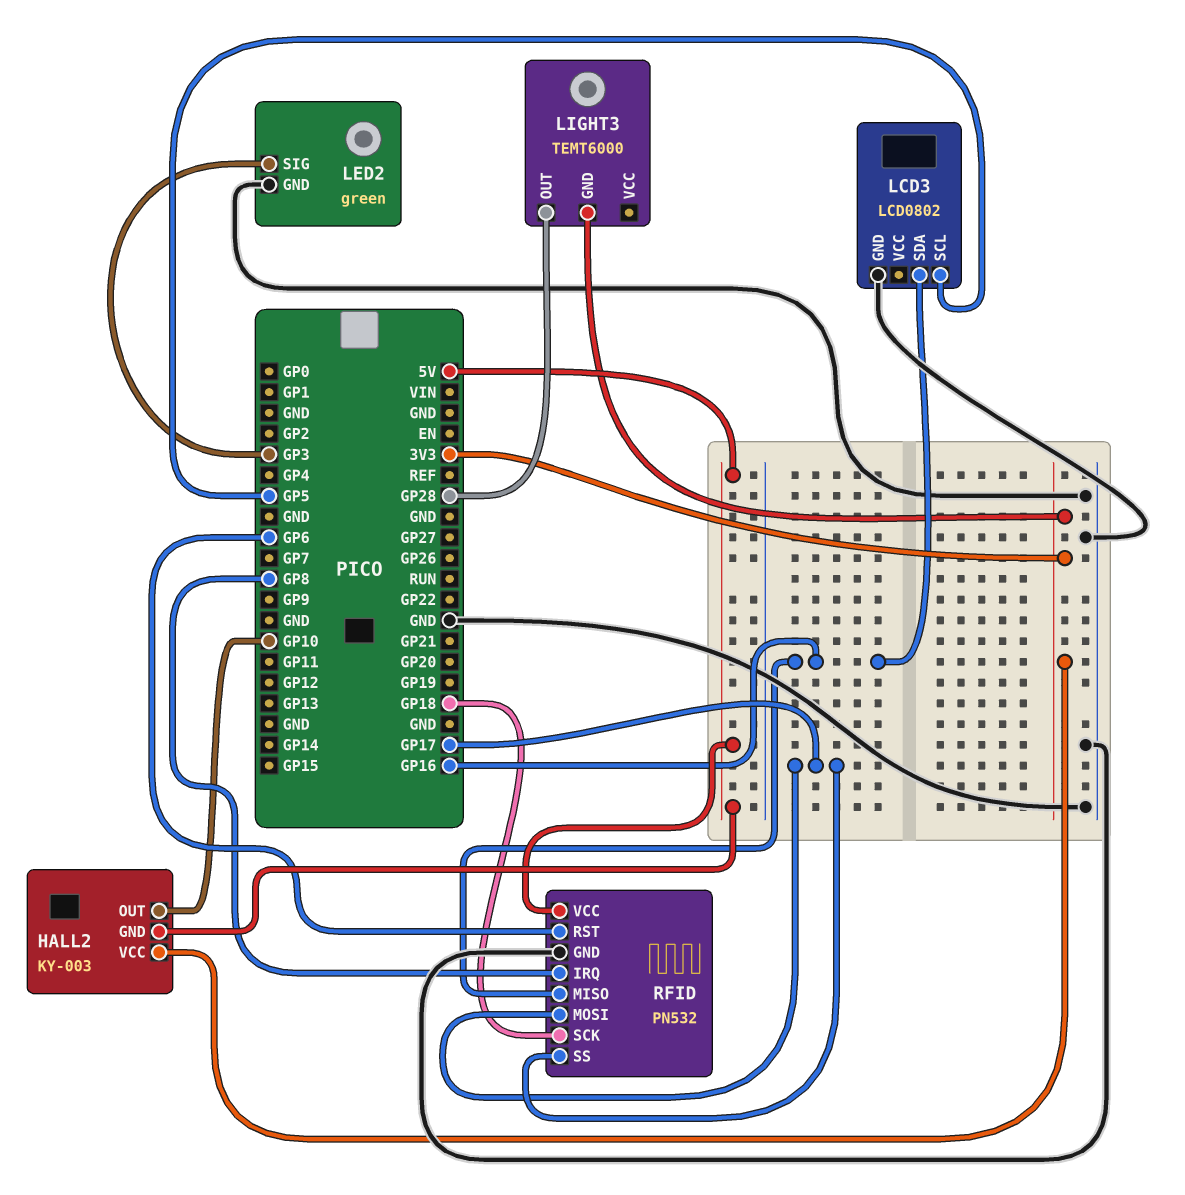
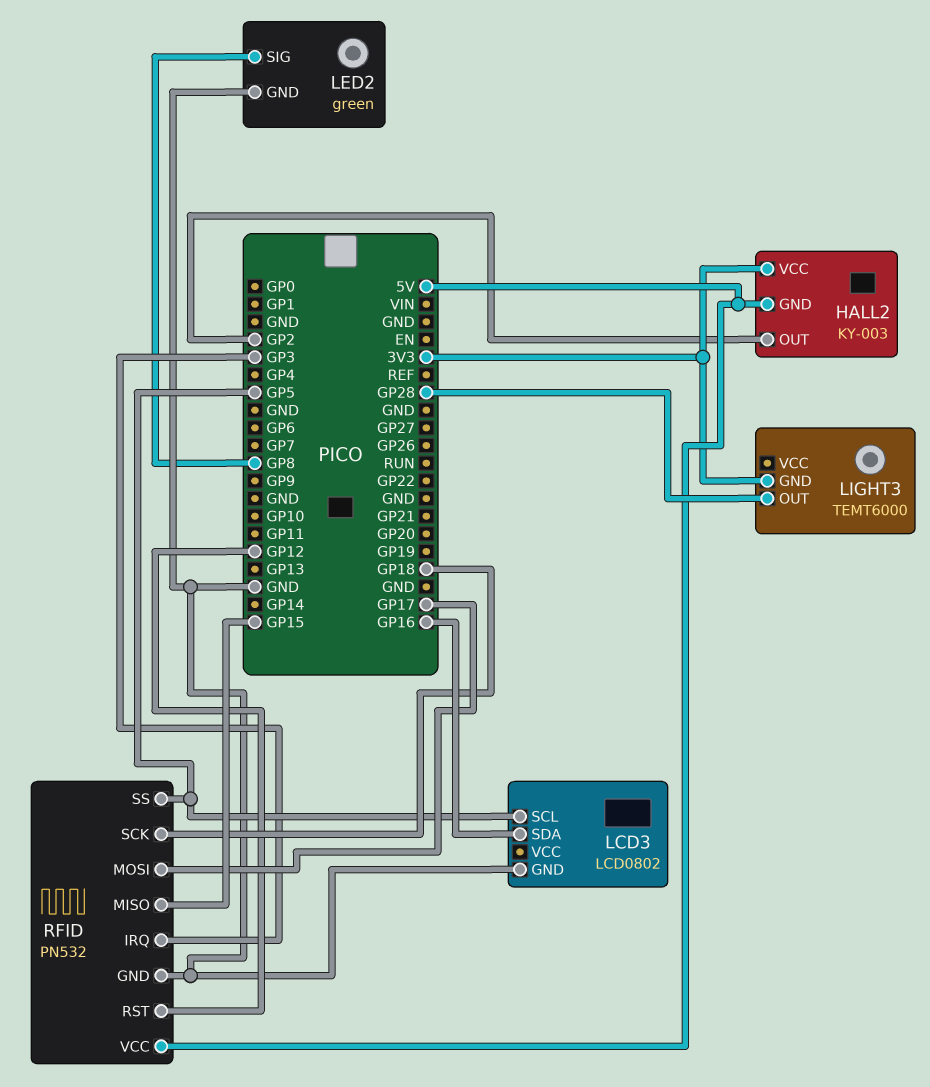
HALL2 pin OUT: GP10 -> GP2
LED2 pin SIG: GP3 -> GP8
RFID pin IRQ: GP8 -> GP3
RFID pin MISO: GP16 -> GP15
RFID pin RST: GP6 -> GP12
RFID pin SS: GP17 -> GP5

